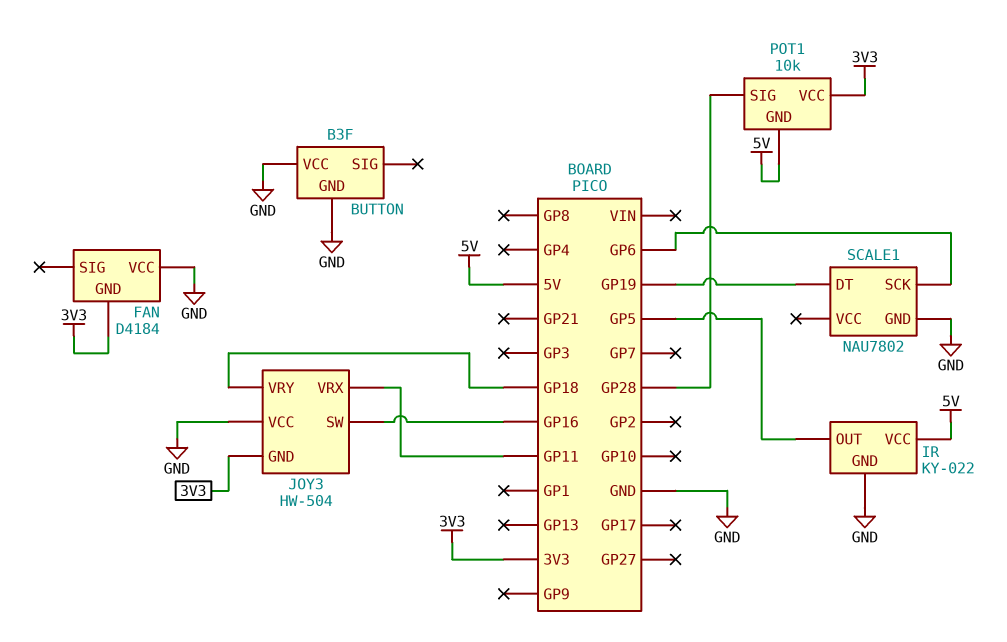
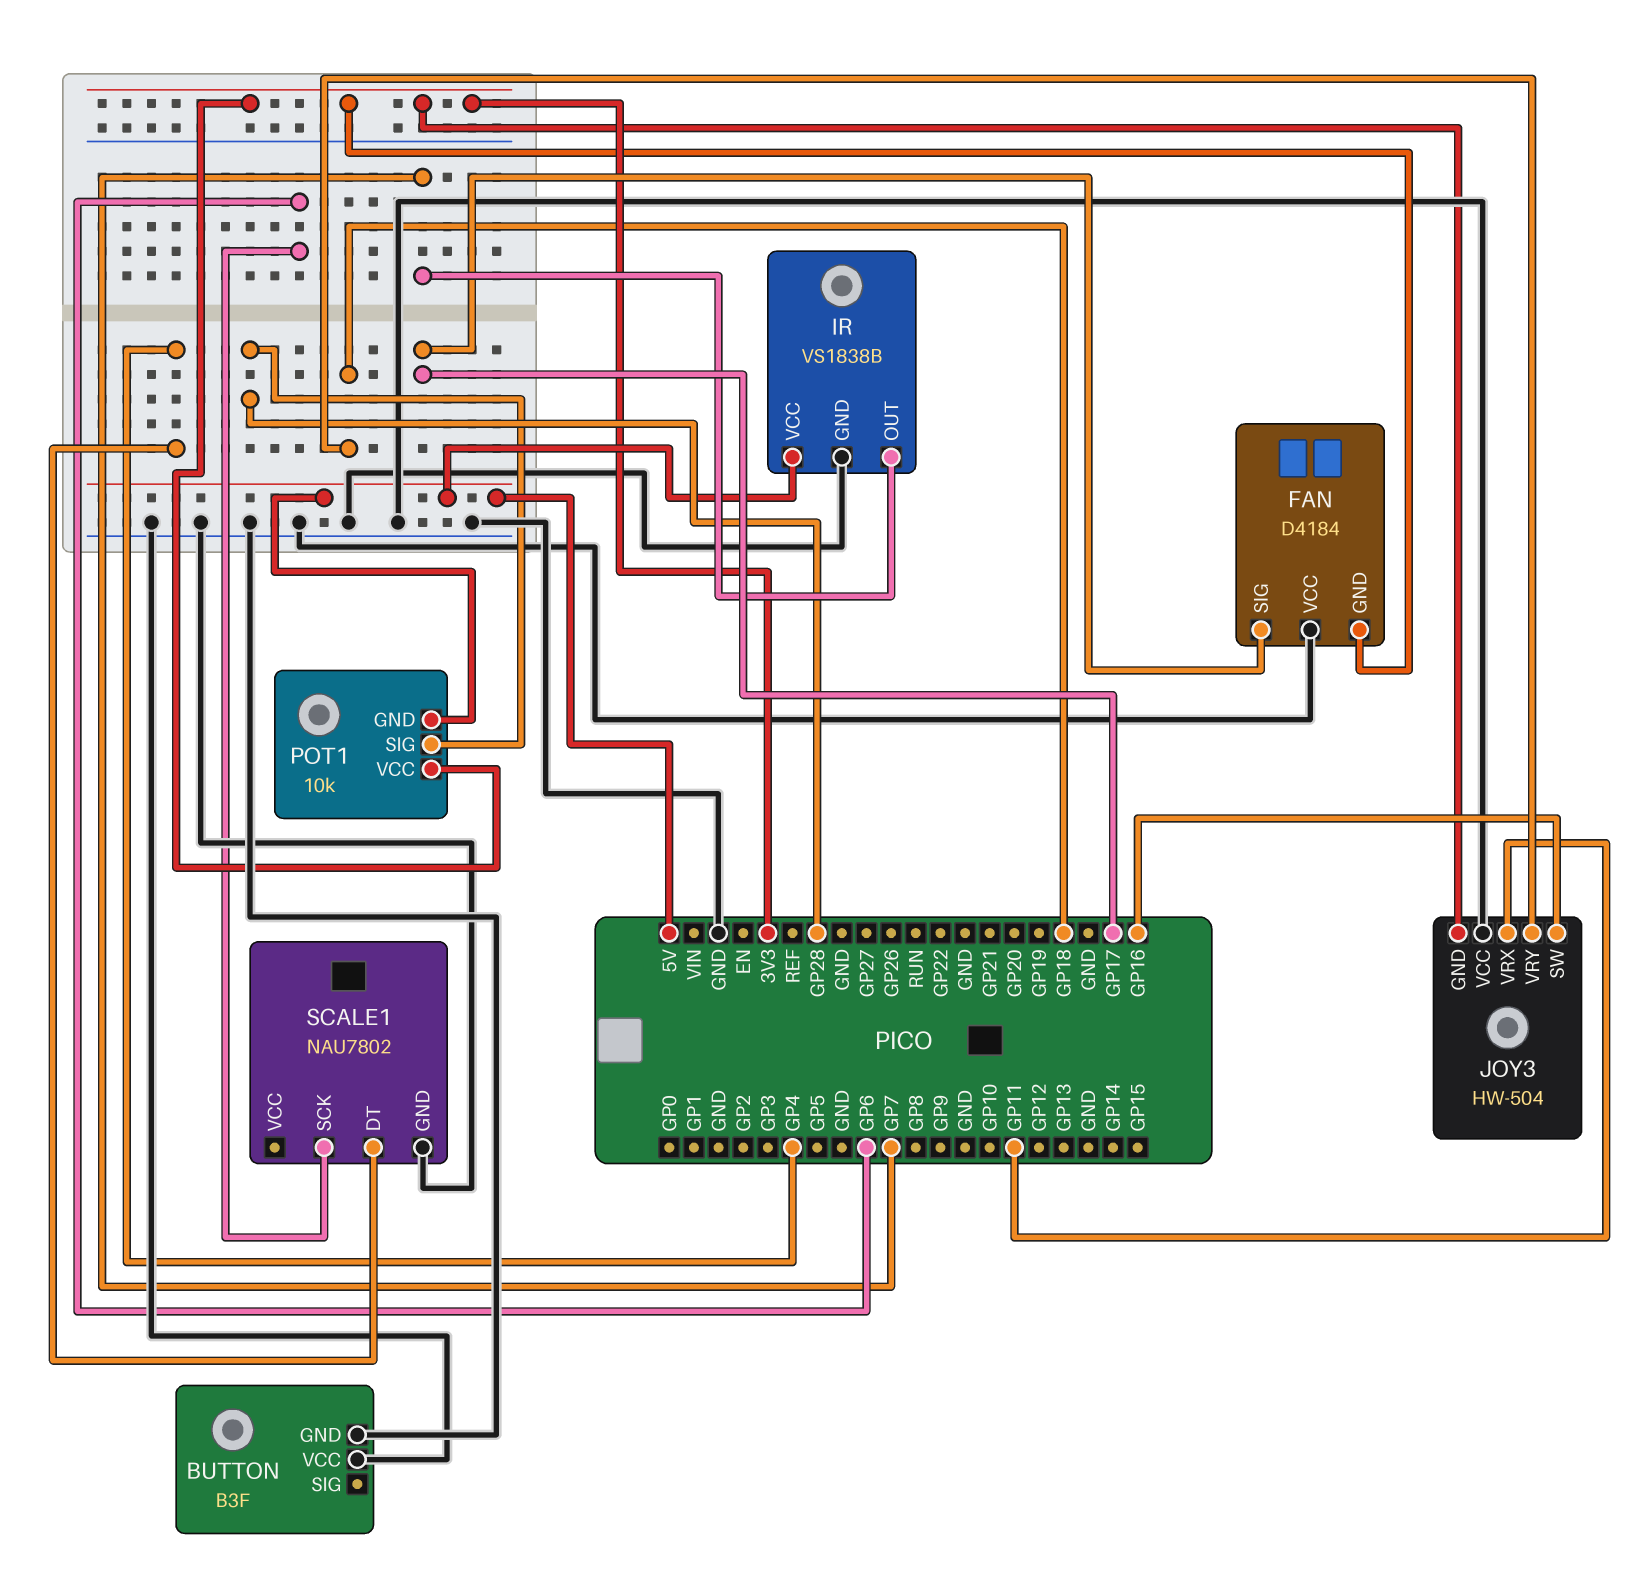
FAN pin SIG: none -> GP17
IR: KY-022 -> VS1838B
IR pin OUT: GP5 -> GP7
SCALE1 pin DT: GP19 -> GP4

